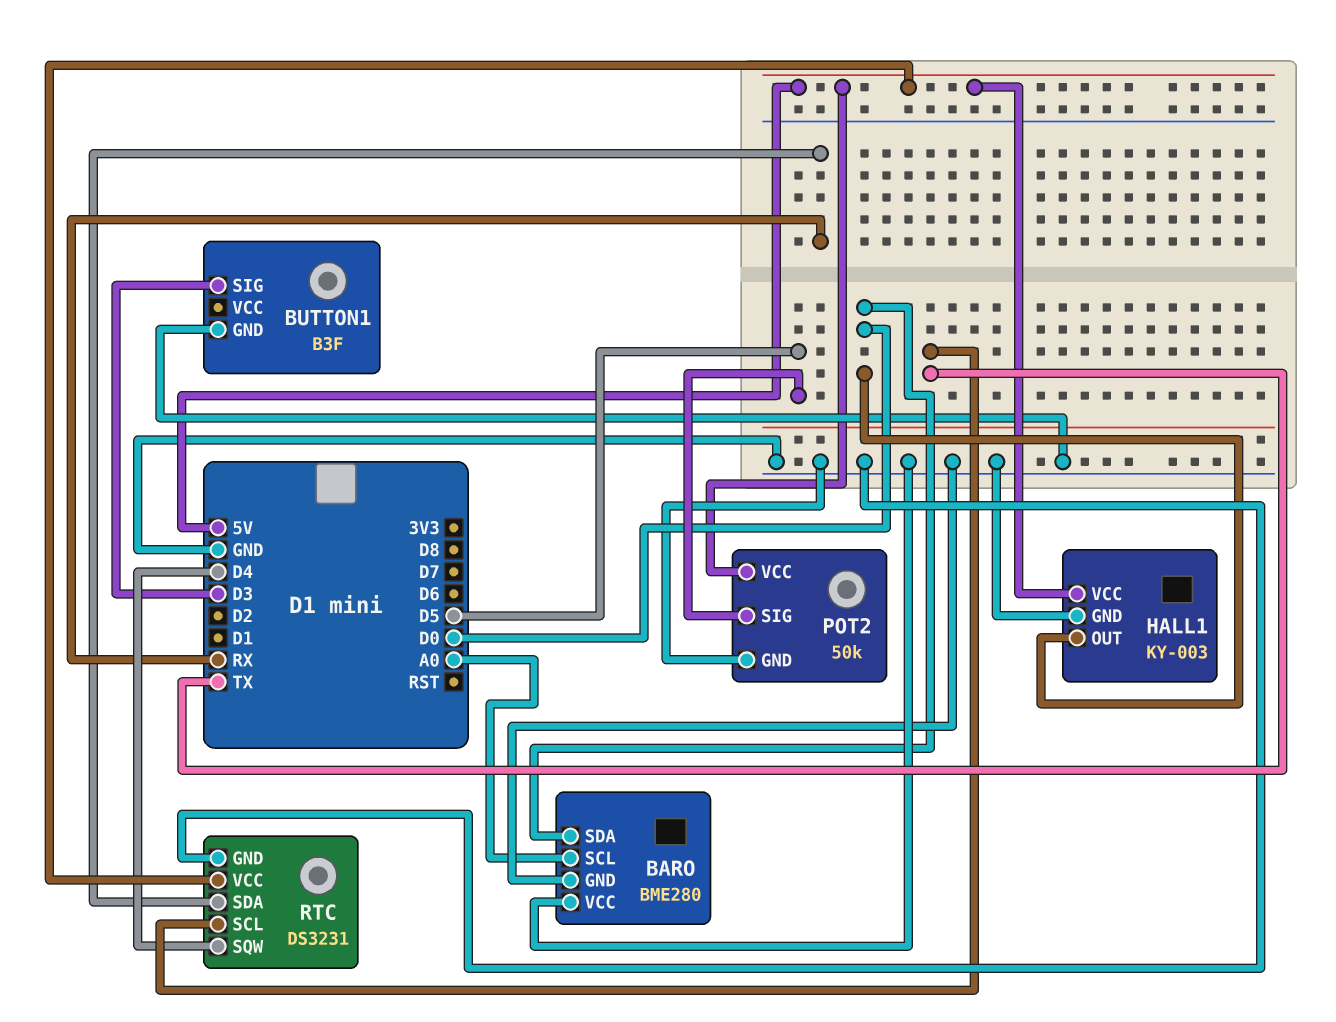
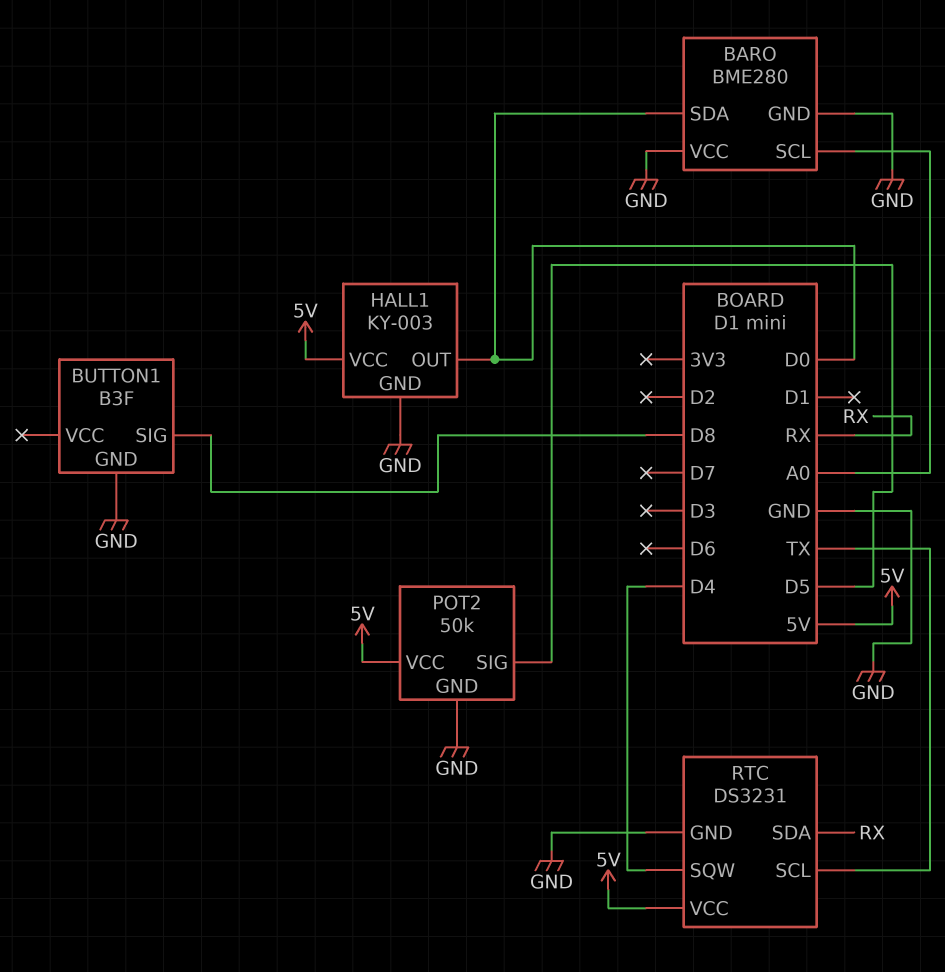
BUTTON1 pin SIG: D3 -> D8

